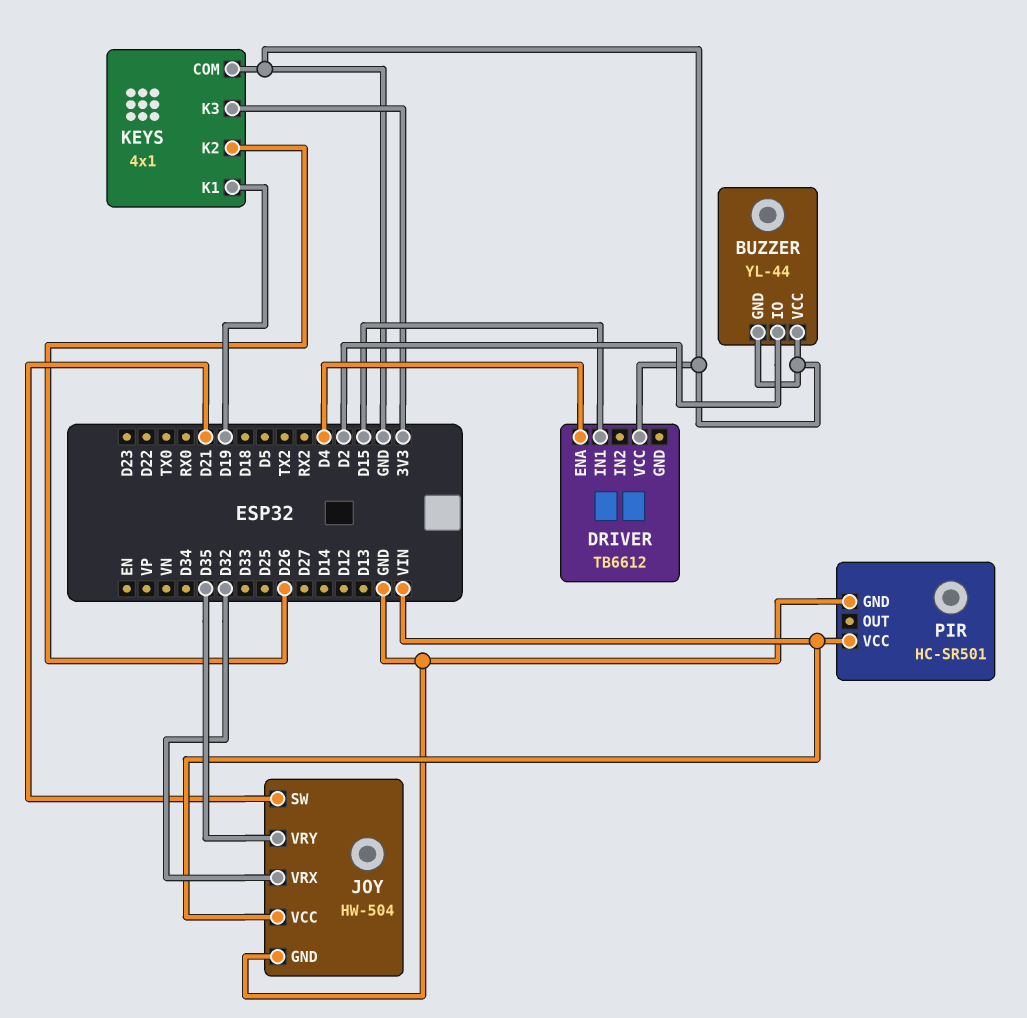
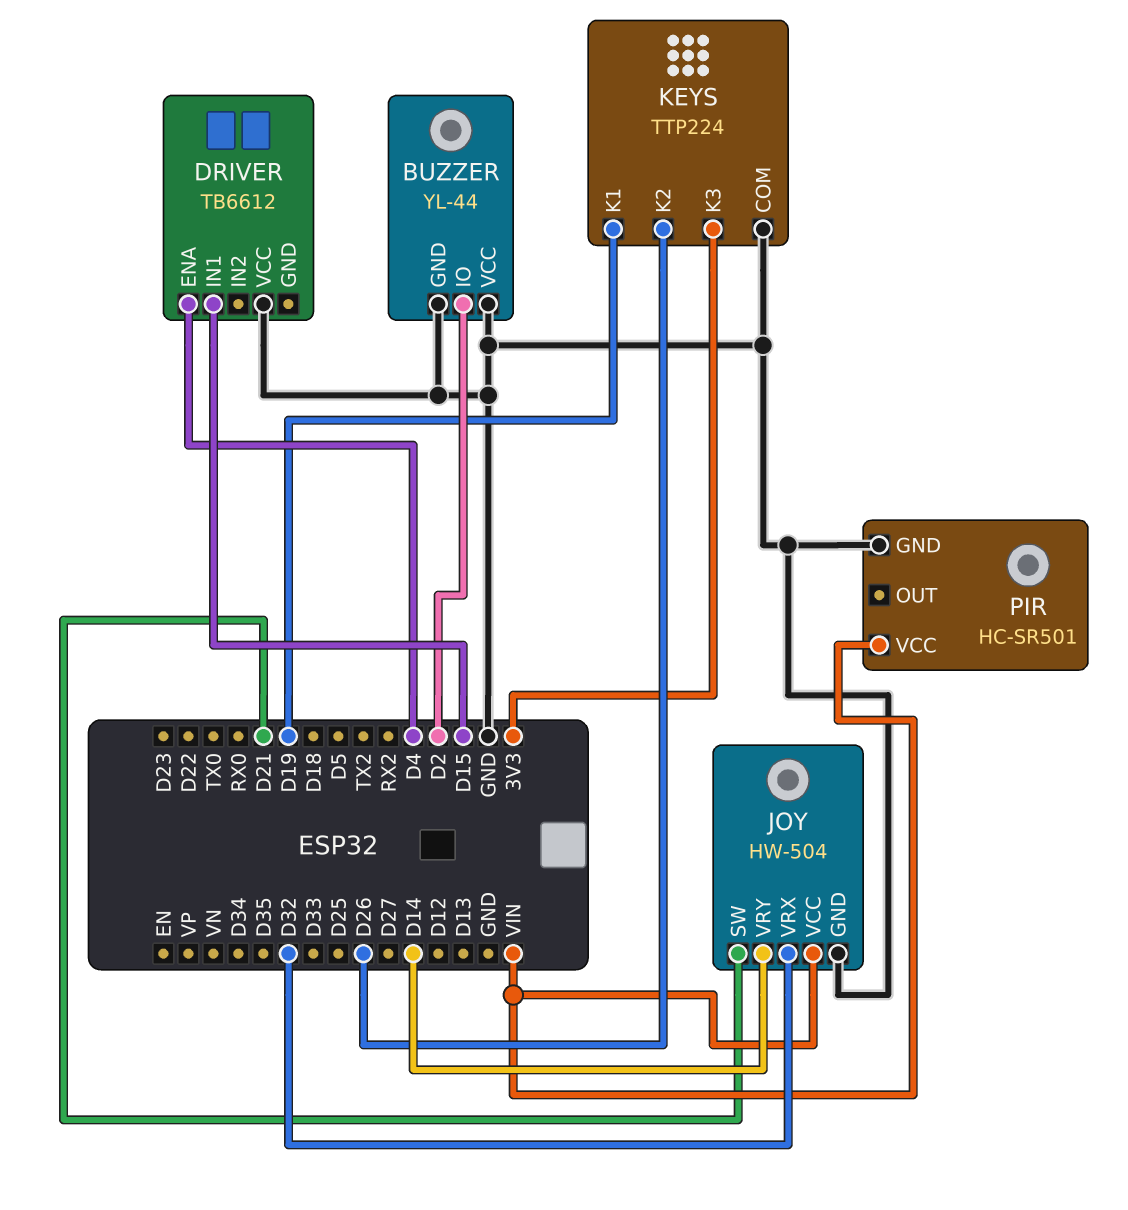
JOY pin VRY: D35 -> D14
KEYS: 4x1 -> TTP224

